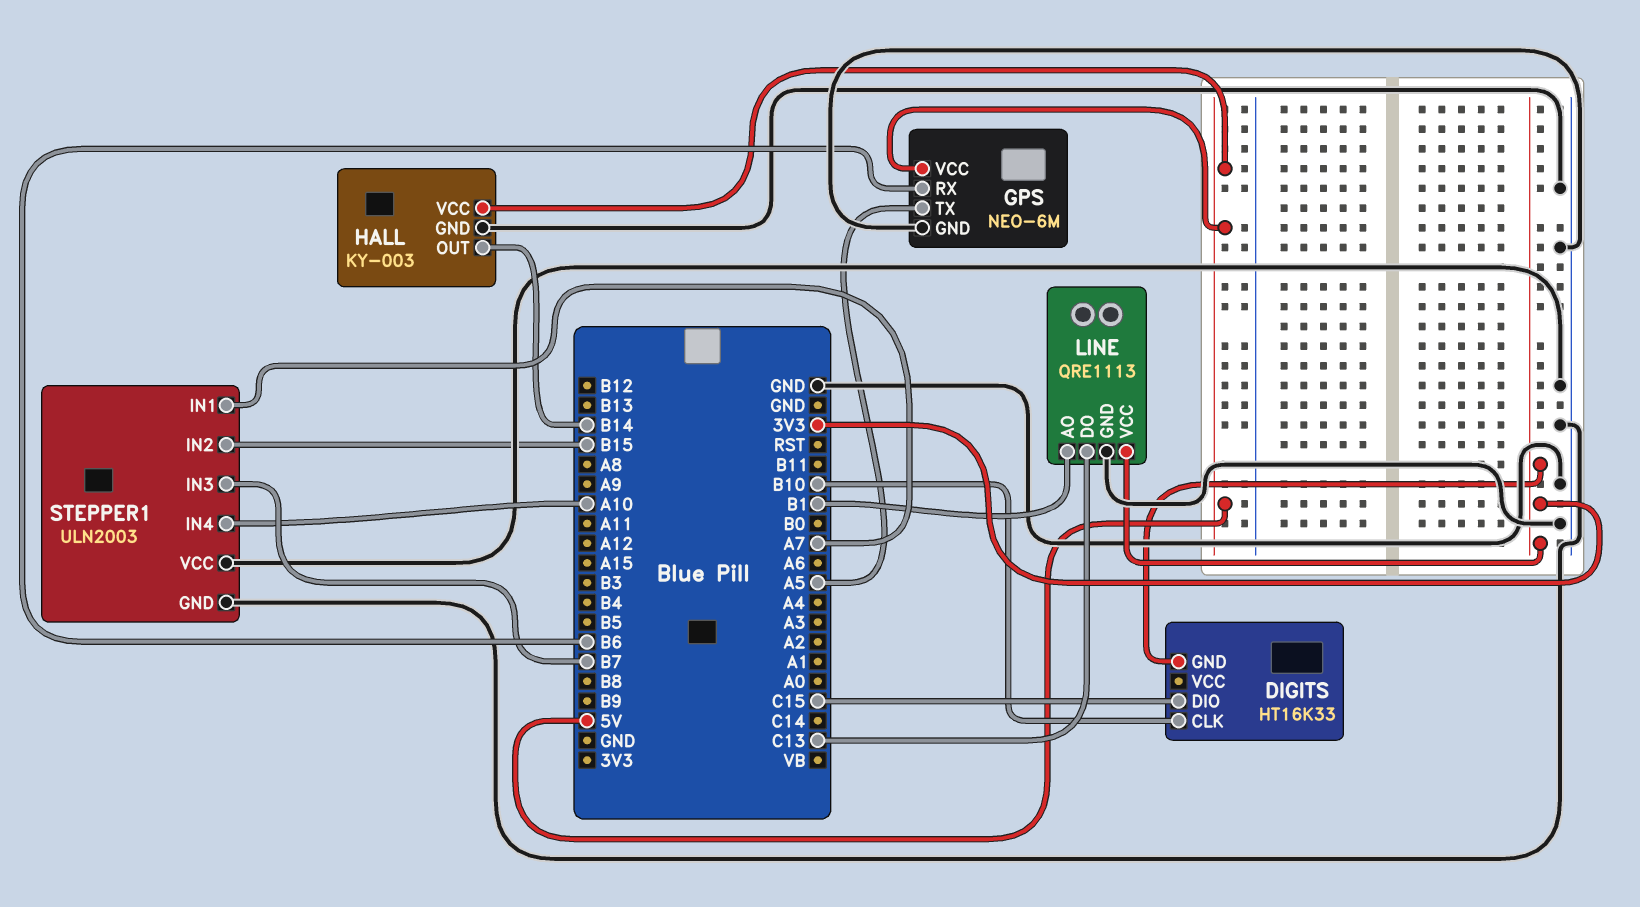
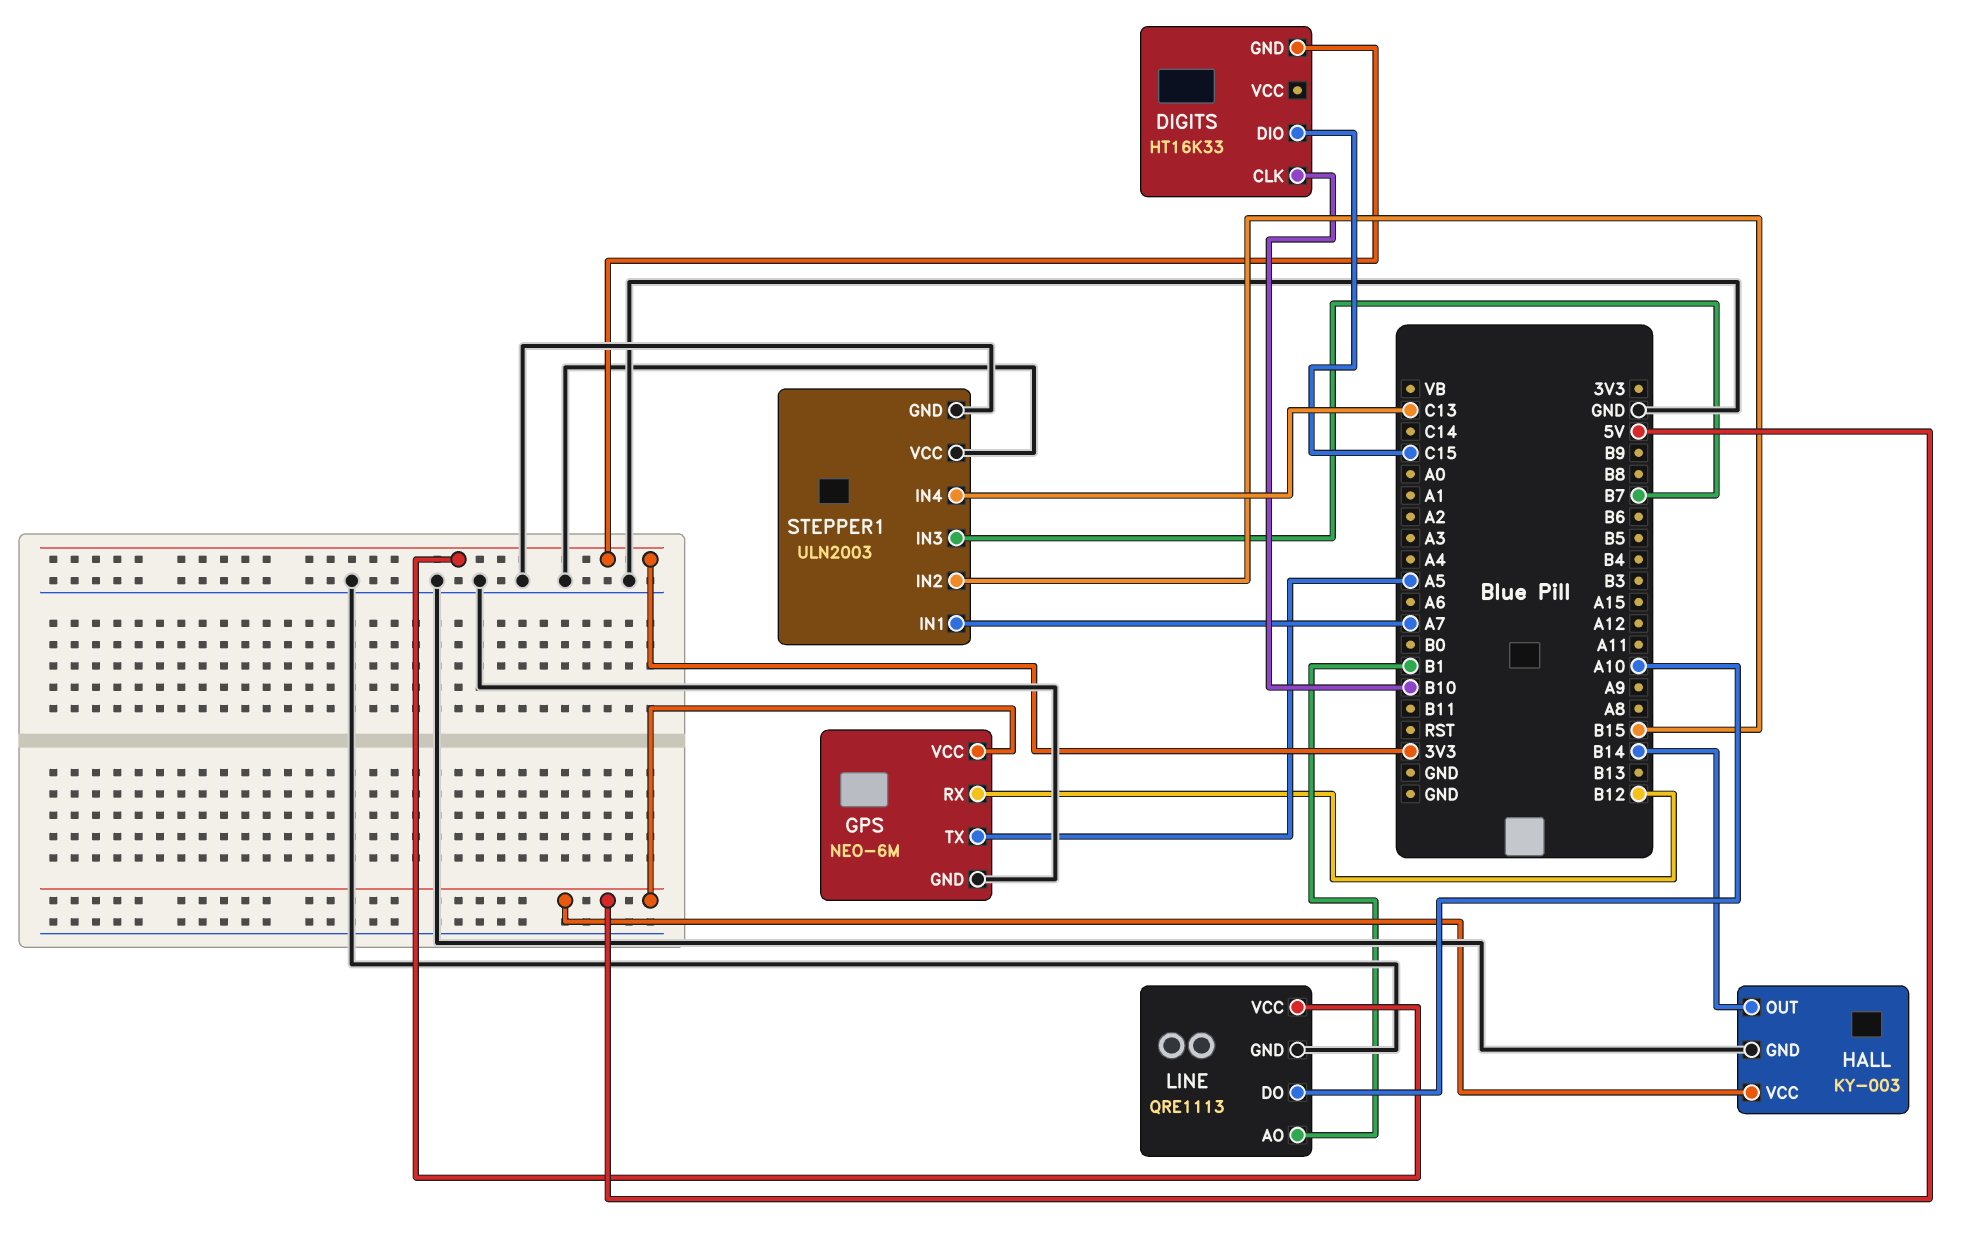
GPS pin RX: B6 -> B12
LINE pin DO: C13 -> A10
STEPPER1 pin IN4: A10 -> C13

